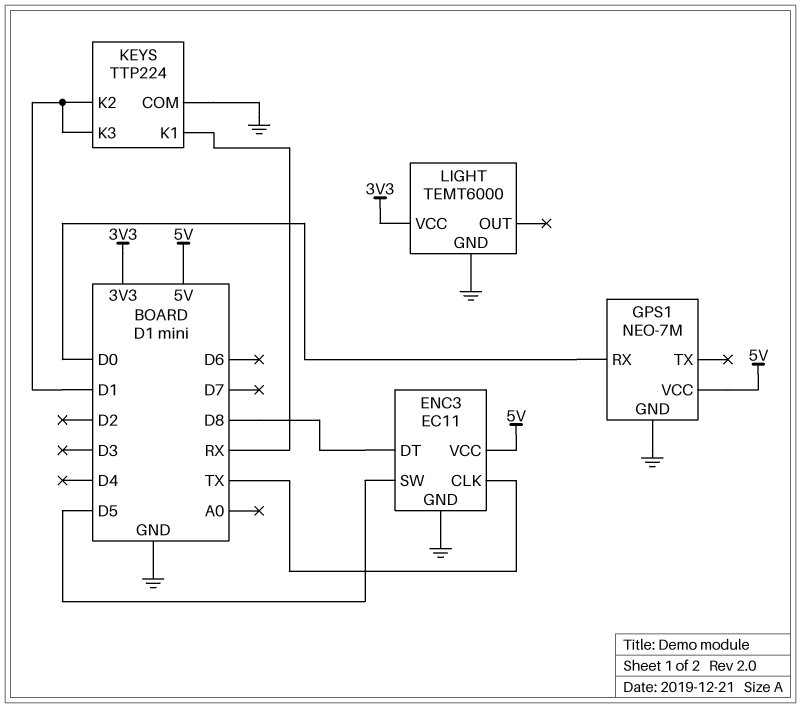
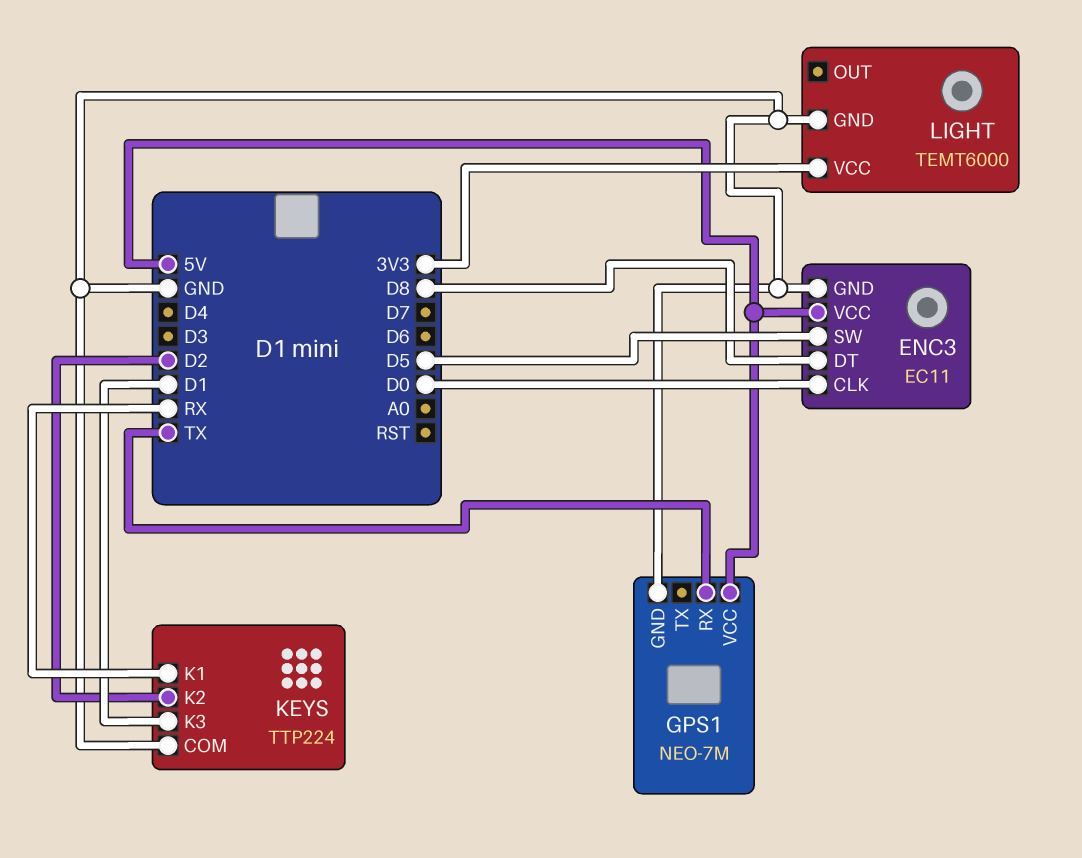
ENC3 pin CLK: TX -> D0
GPS1 pin RX: D0 -> TX
KEYS pin K2: D1 -> D2

